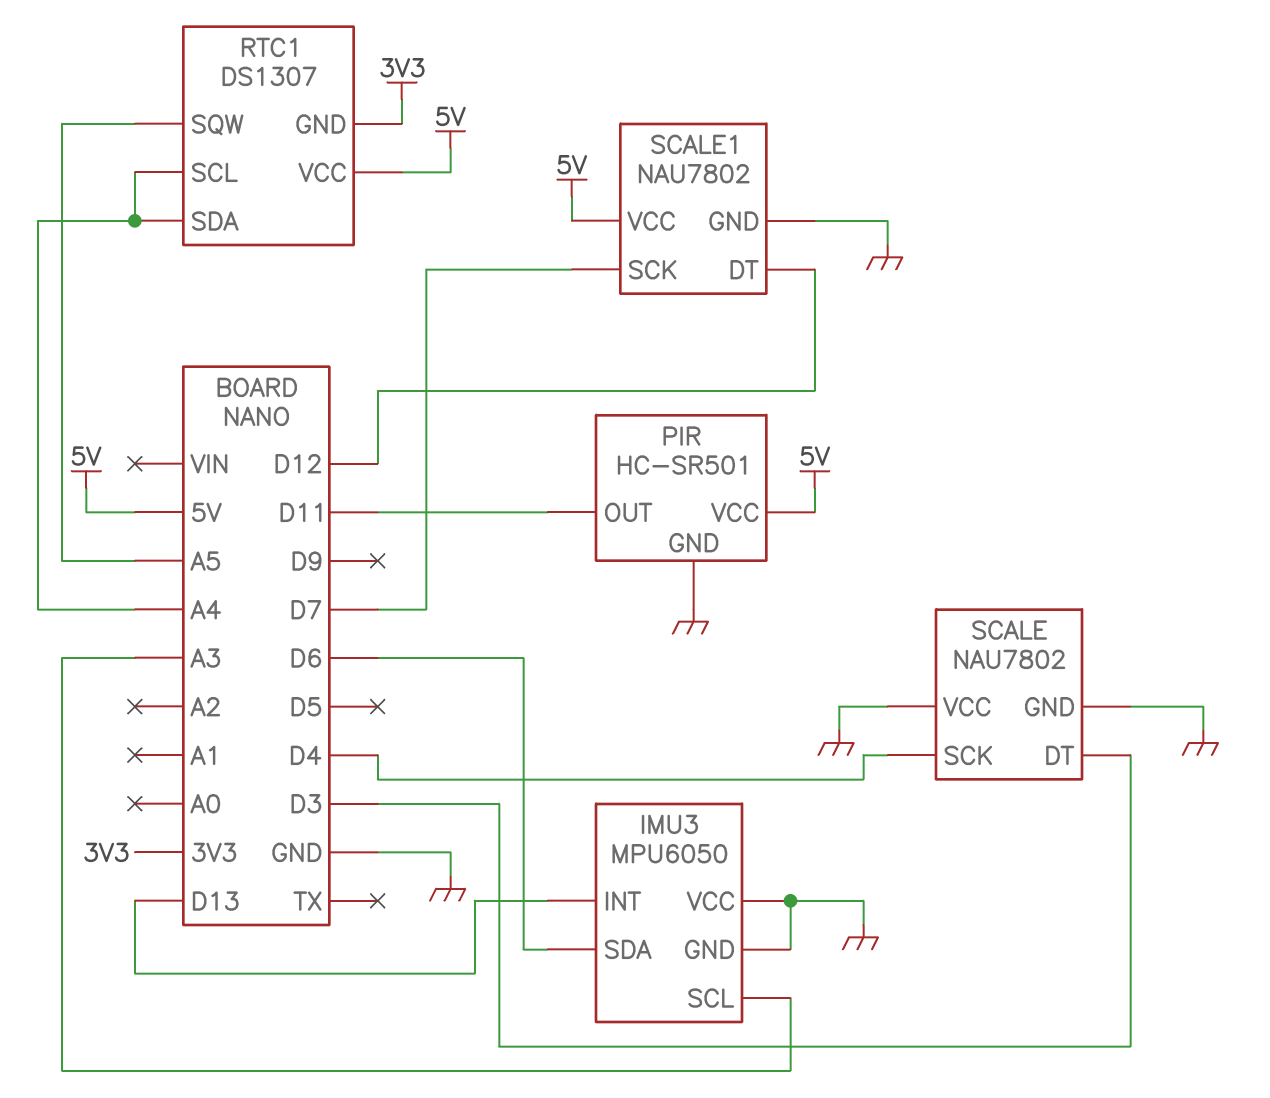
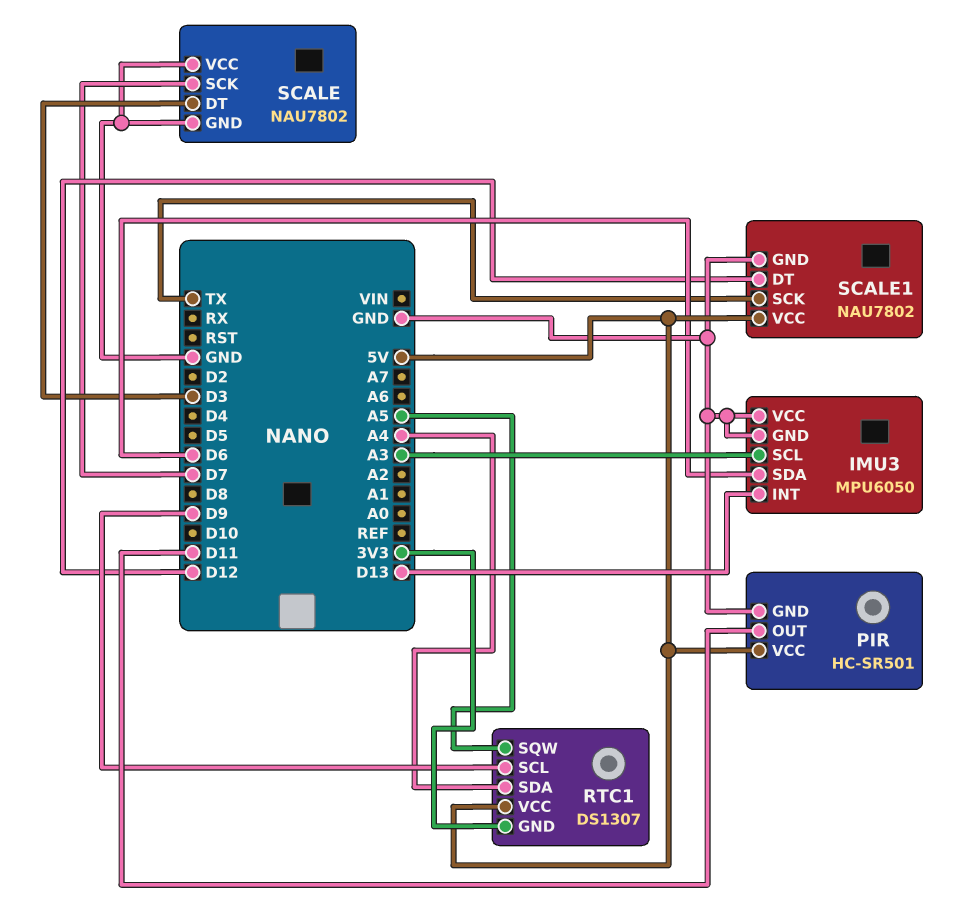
RTC1 pin SCL: A4 -> D9
SCALE pin SCK: D4 -> D7
SCALE1 pin SCK: D7 -> TX

